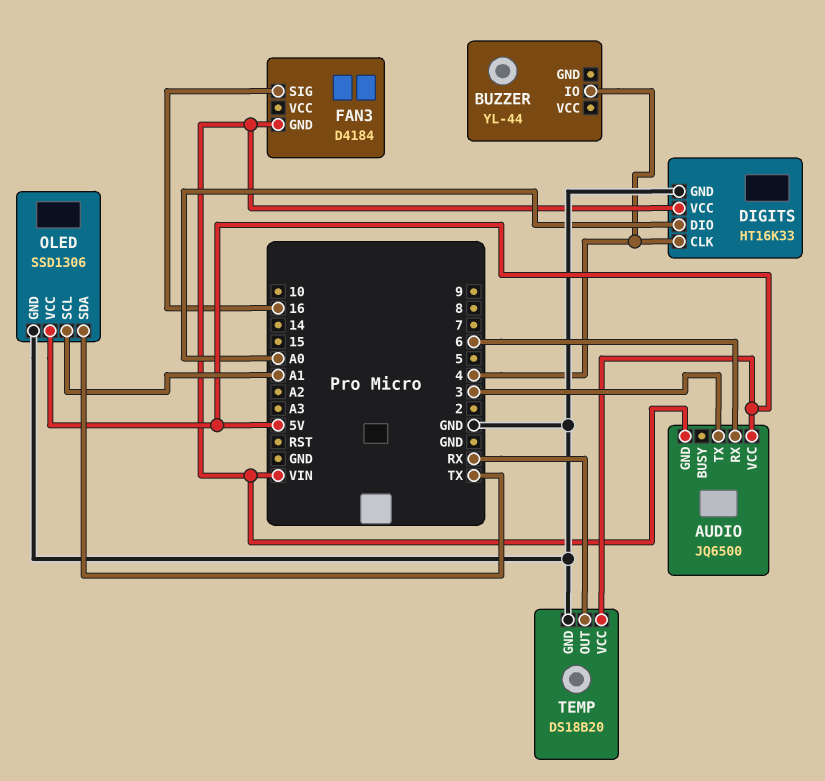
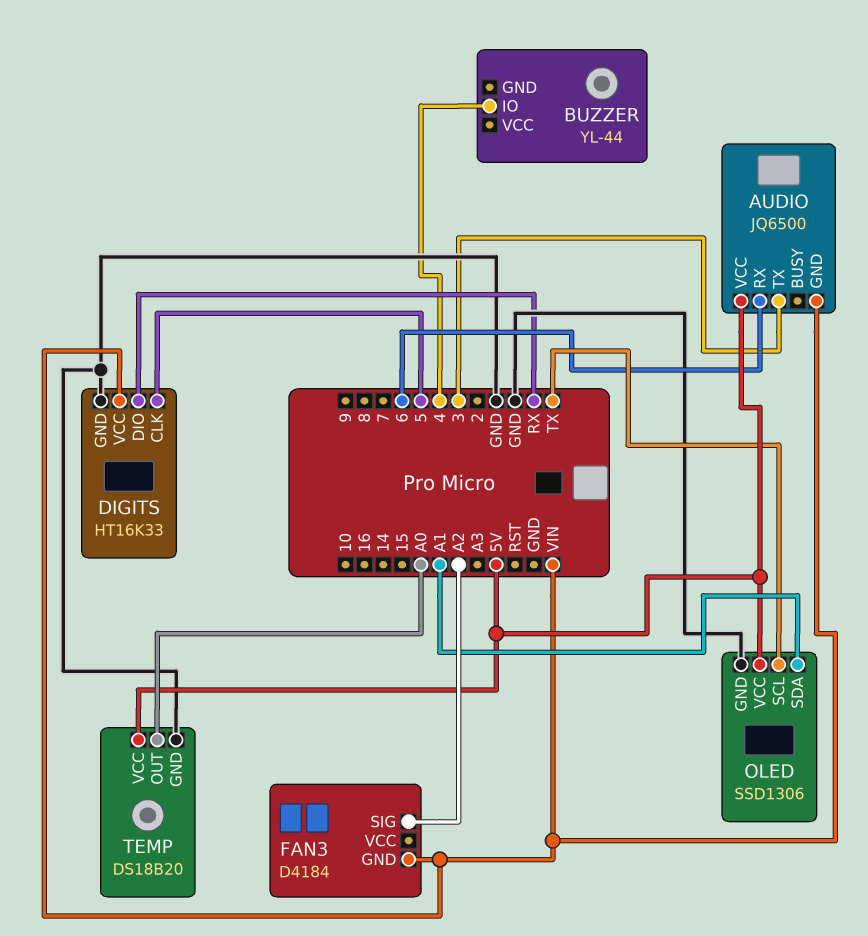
DIGITS pin CLK: 4 -> 5
DIGITS pin DIO: A0 -> RX
FAN3 pin SIG: 16 -> A2
OLED pin SCL: A1 -> TX
OLED pin SDA: TX -> A1
TEMP pin OUT: RX -> A0

